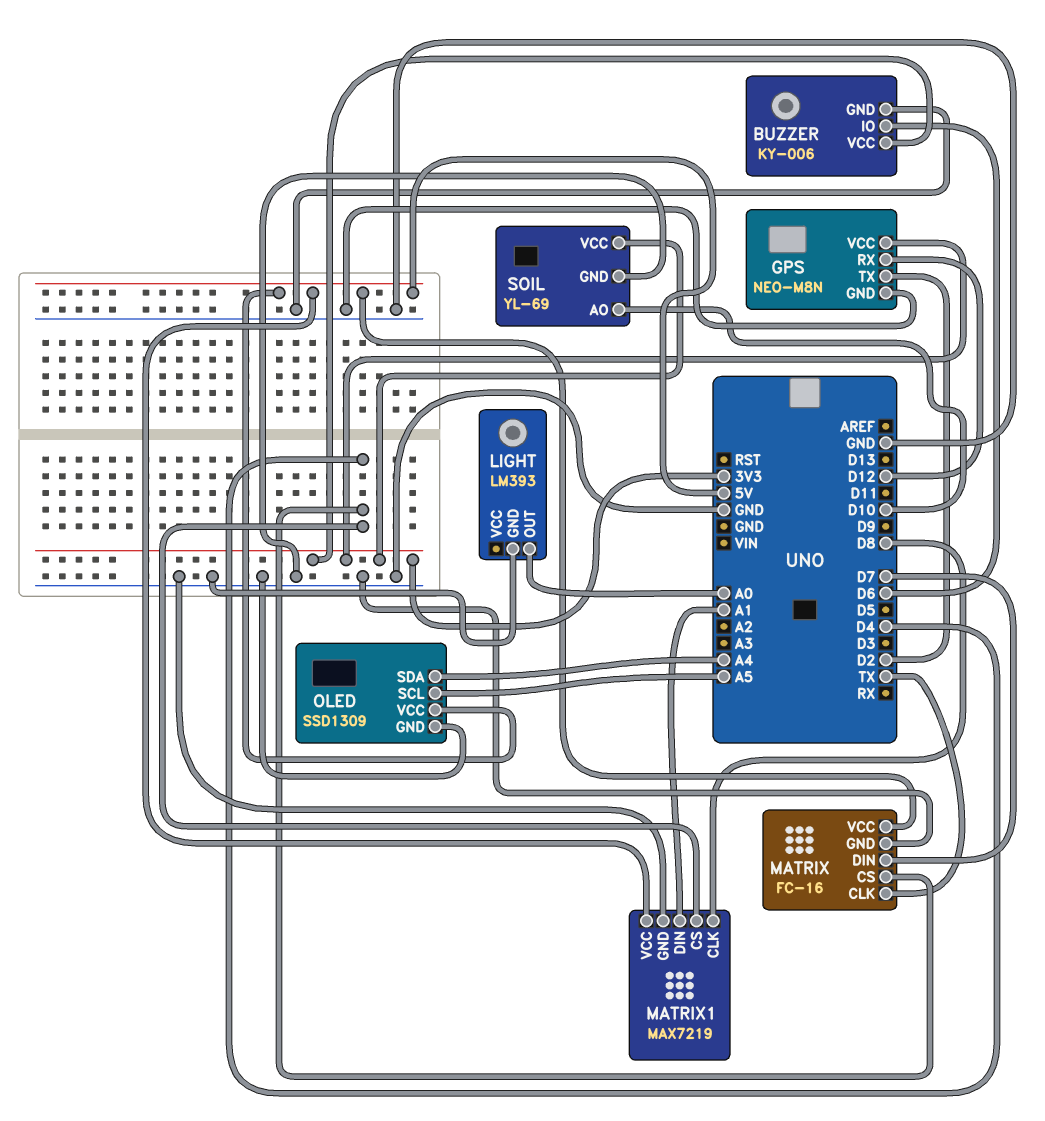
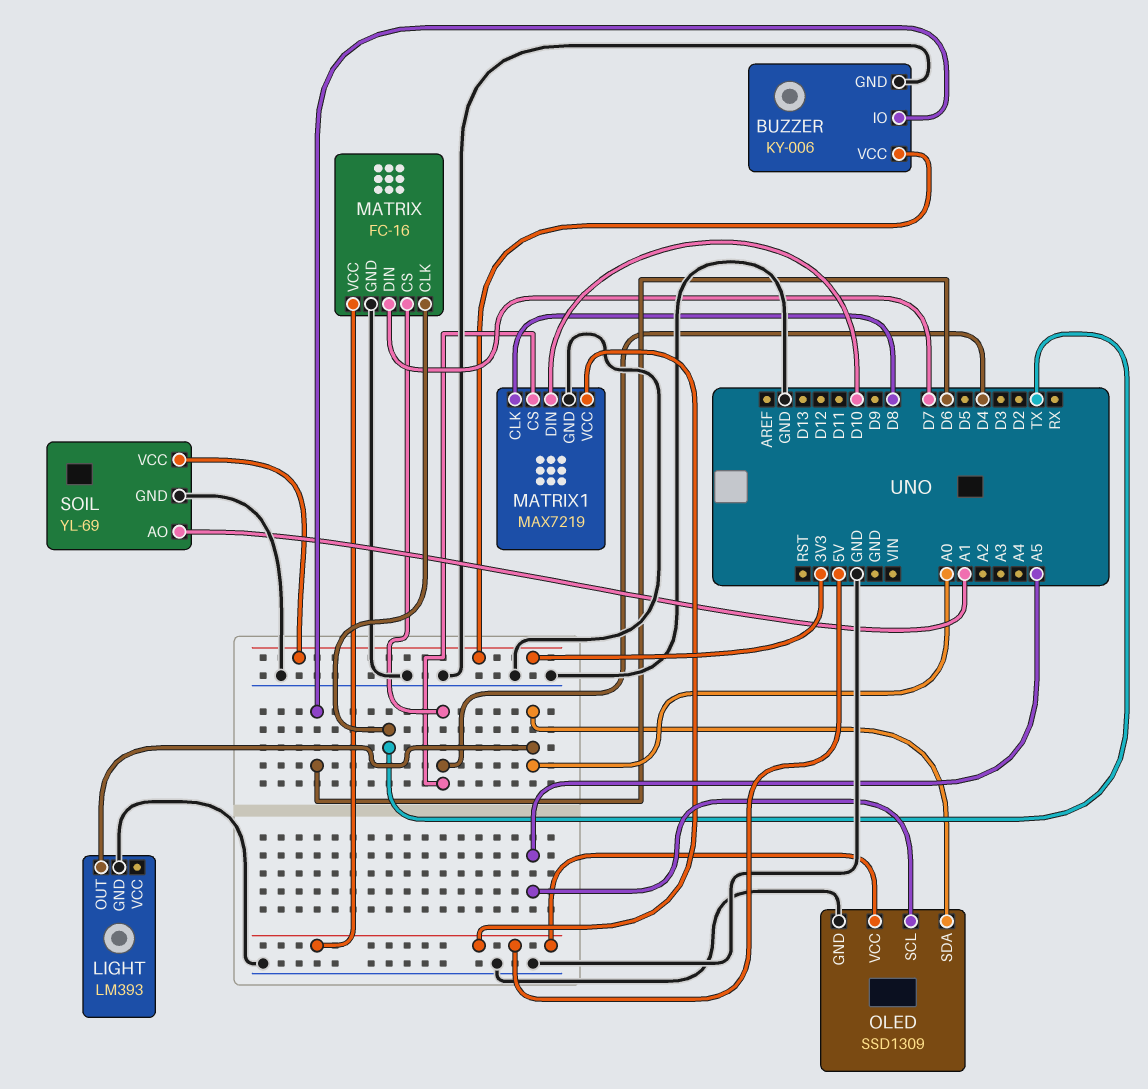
GPS: NEO-M8N -> none
GPS pin GND: GND -> none
GPS pin RX: D12 -> none
GPS pin TX: D2 -> none
GPS pin VCC: 3V3 -> none
MATRIX1 pin DIN: A1 -> D10
OLED pin SDA: A4 -> A0
SOIL pin AO: D10 -> A1

